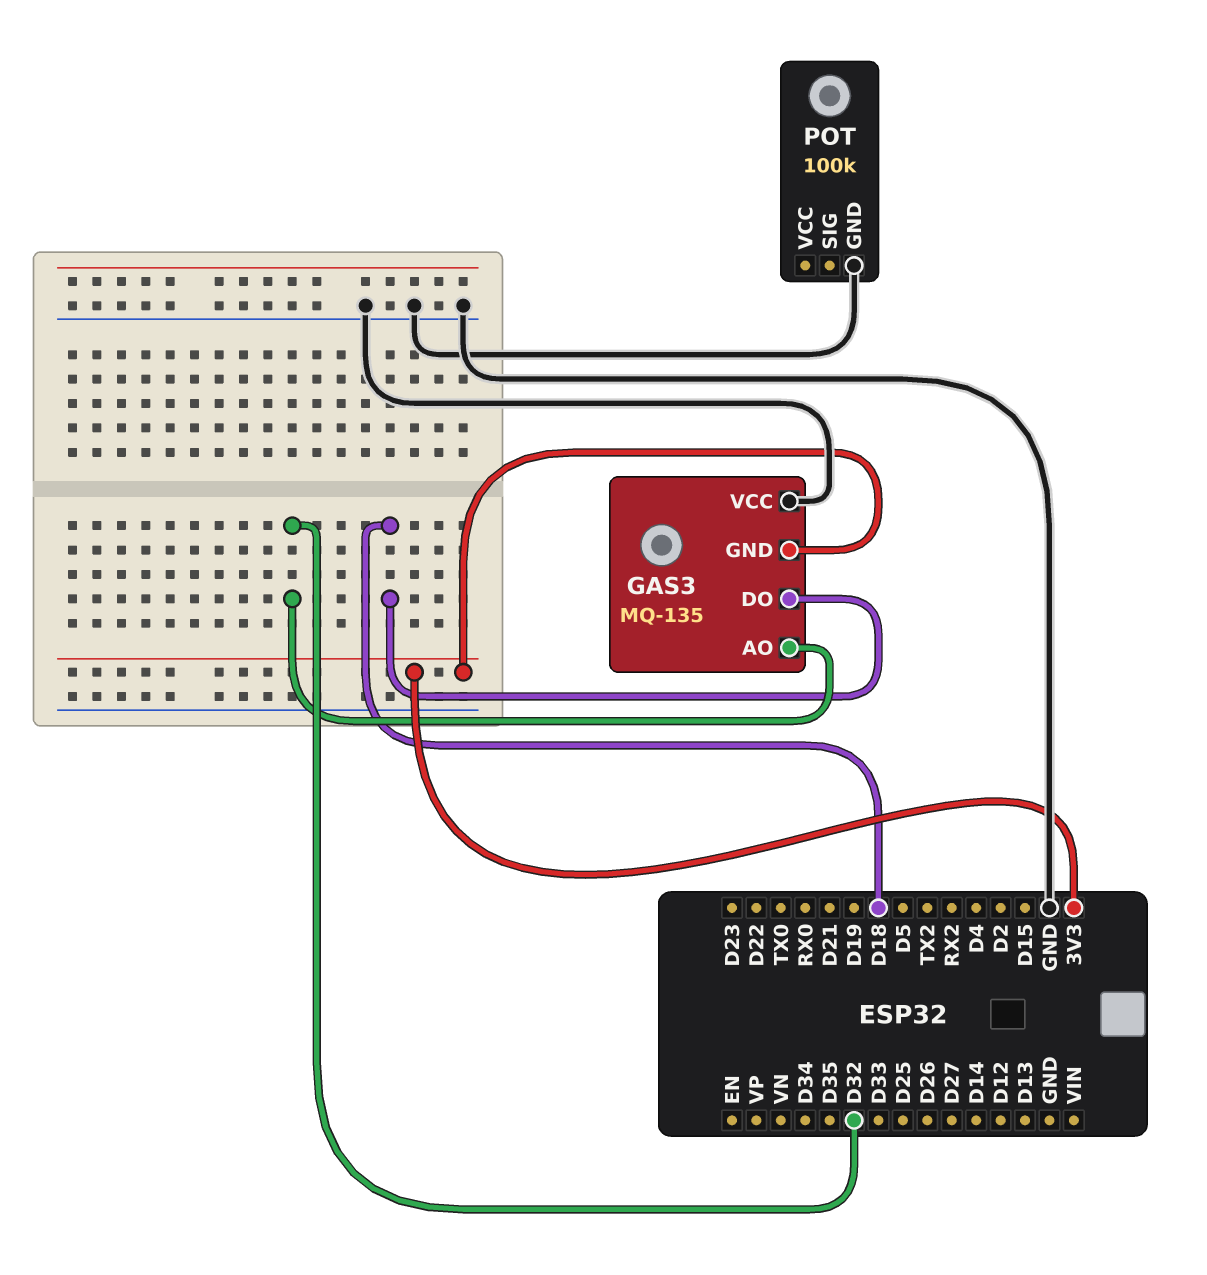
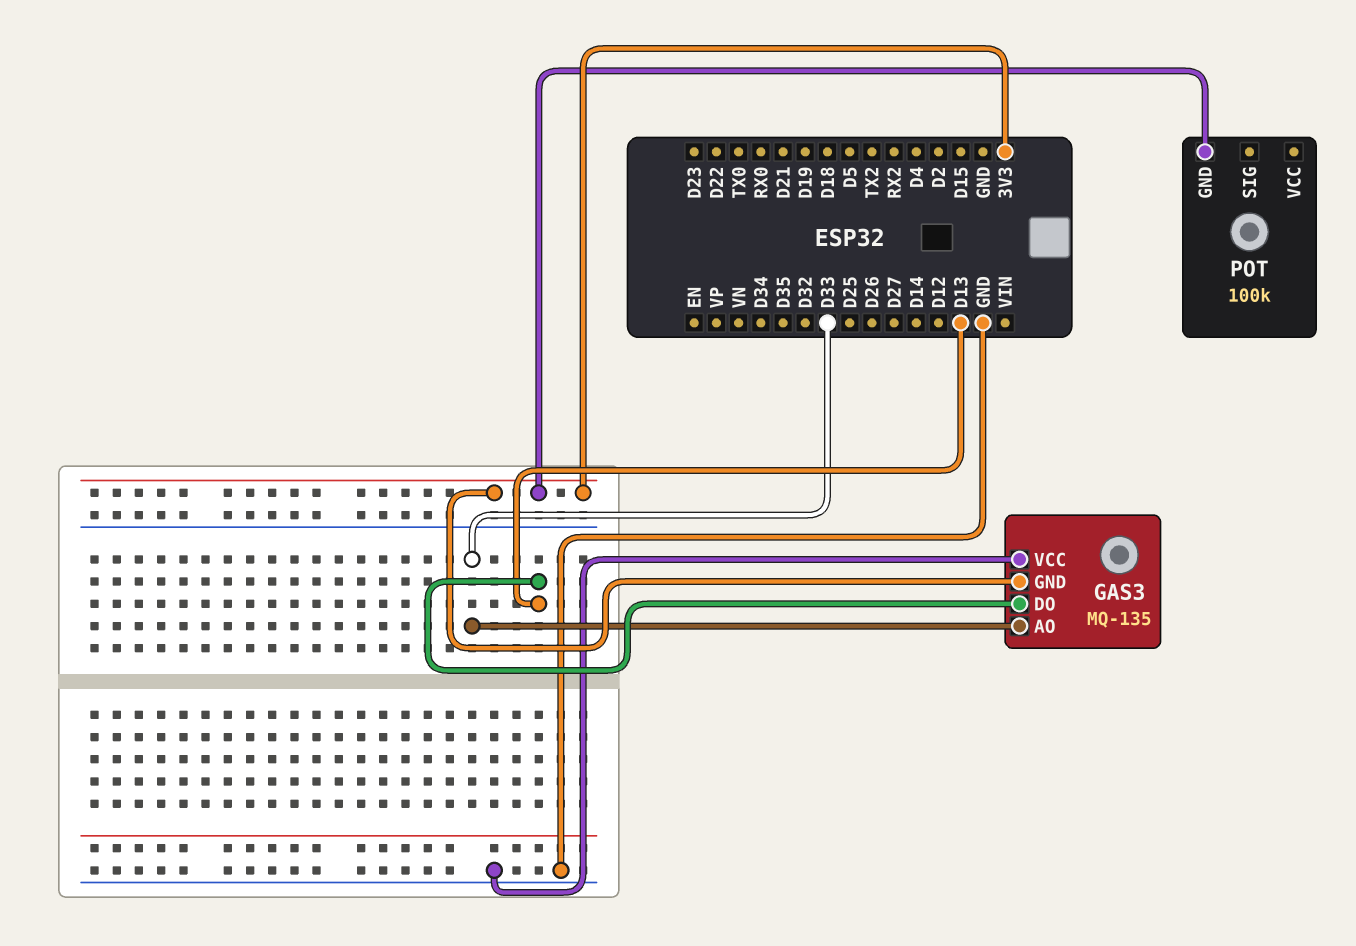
GAS3 pin AO: D32 -> D33
GAS3 pin DO: D18 -> D13
POT pin GND: GND -> 3V3

